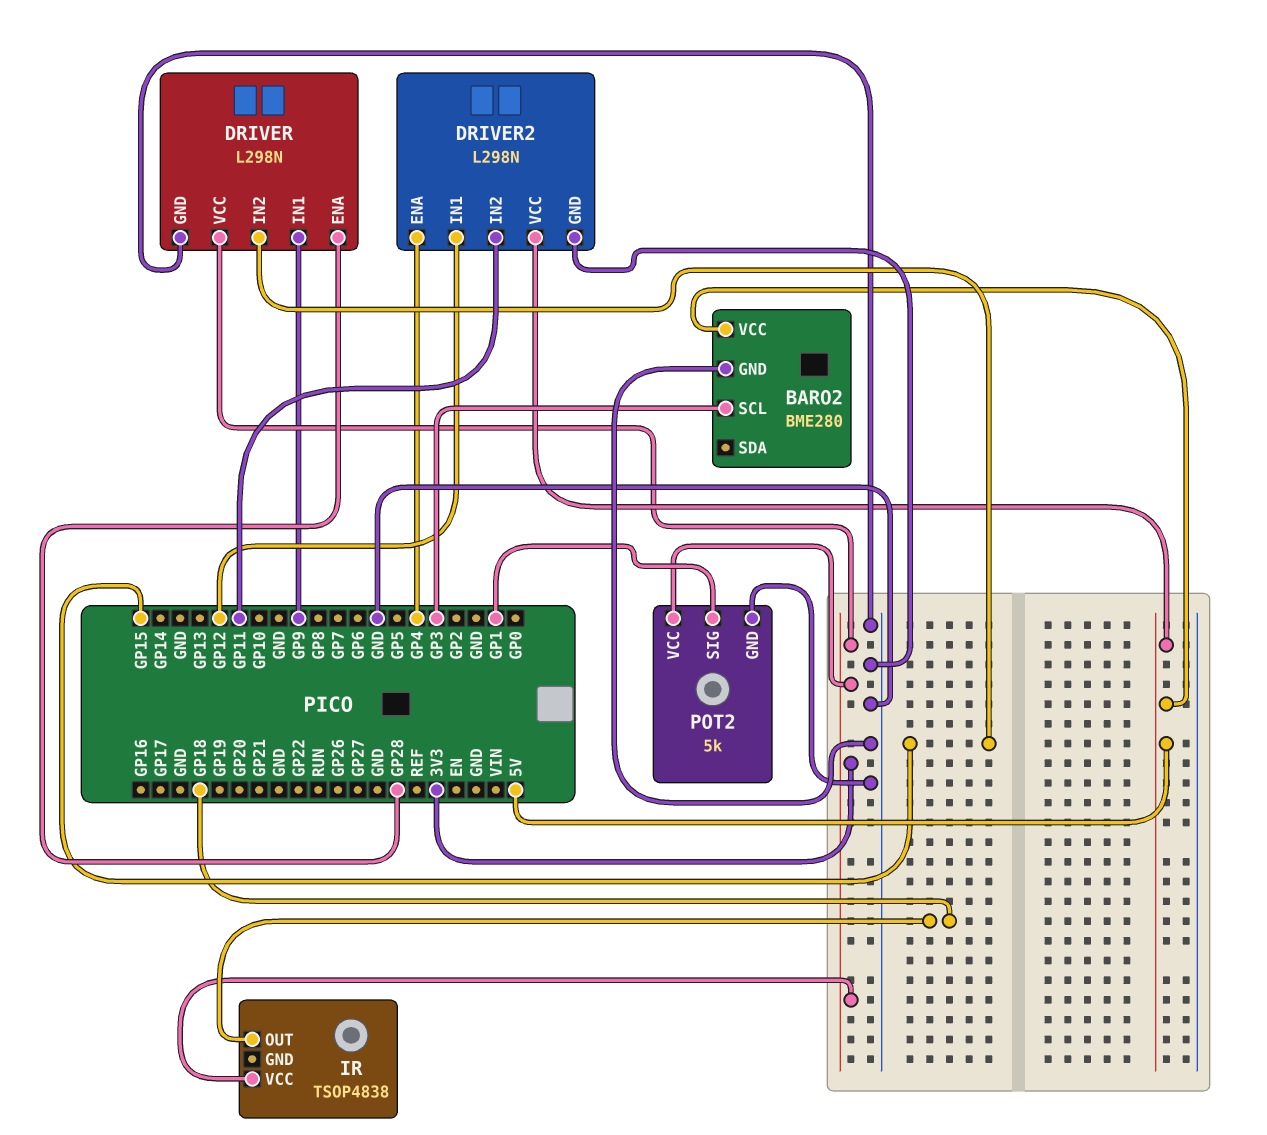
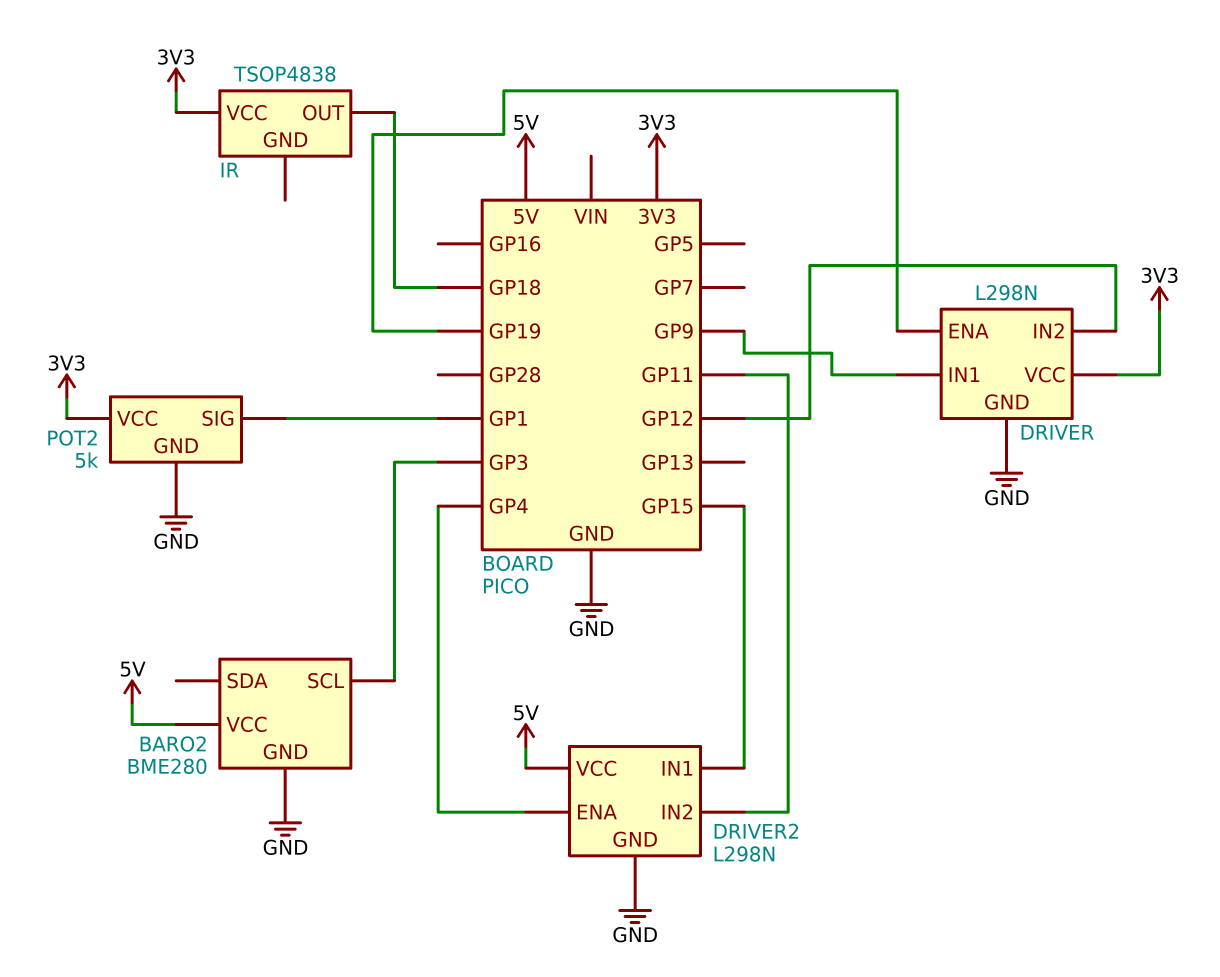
DRIVER pin ENA: GP28 -> GP19
DRIVER pin IN2: GP15 -> GP12
DRIVER2 pin IN1: GP12 -> GP15

